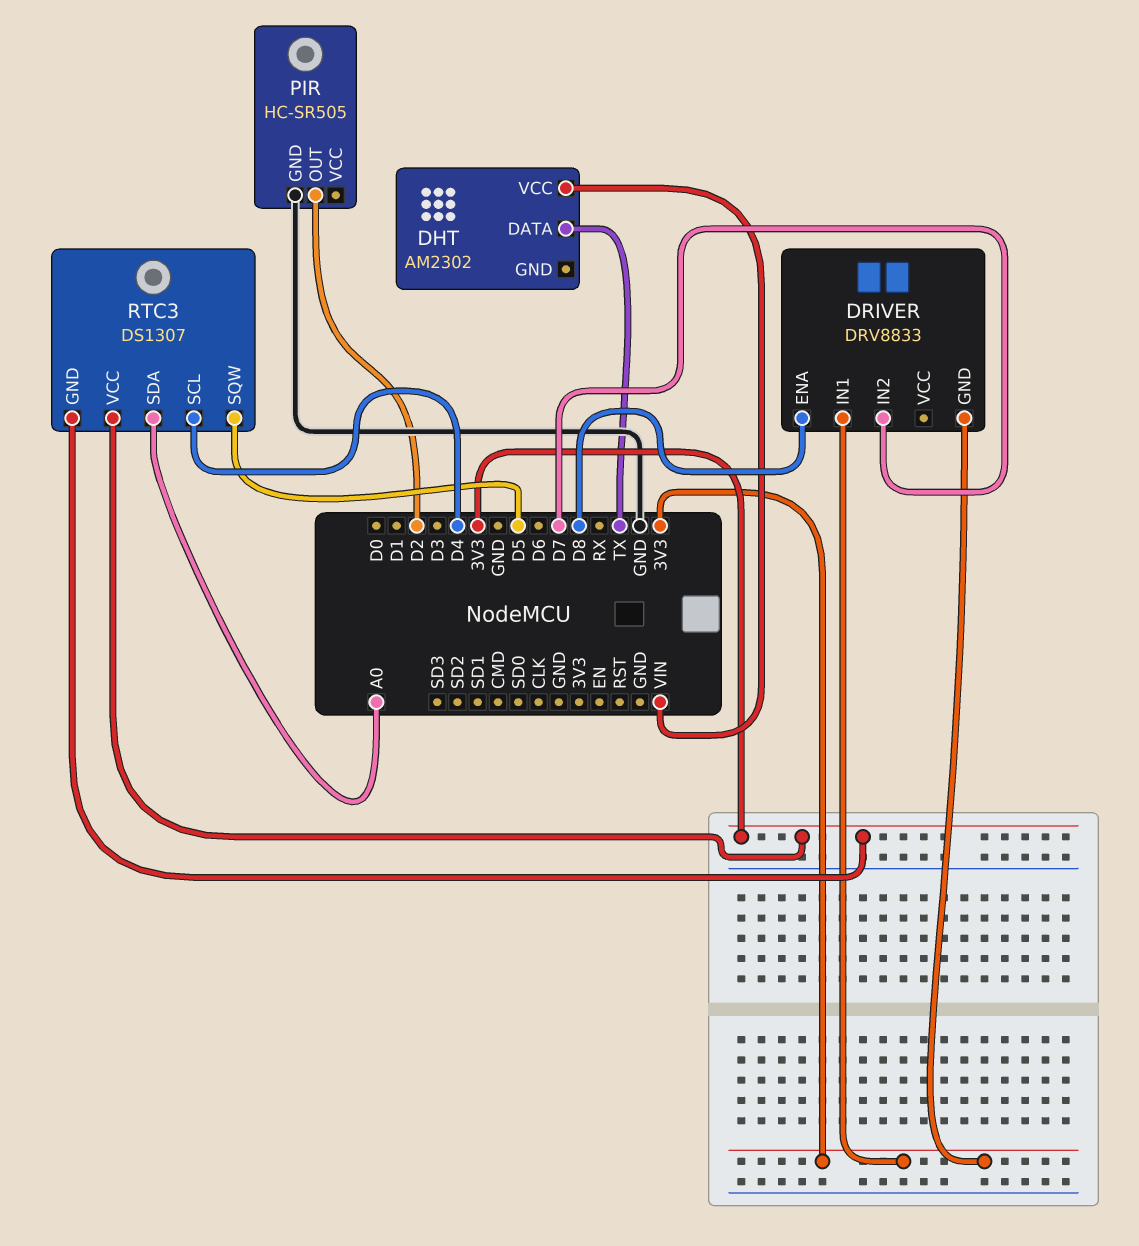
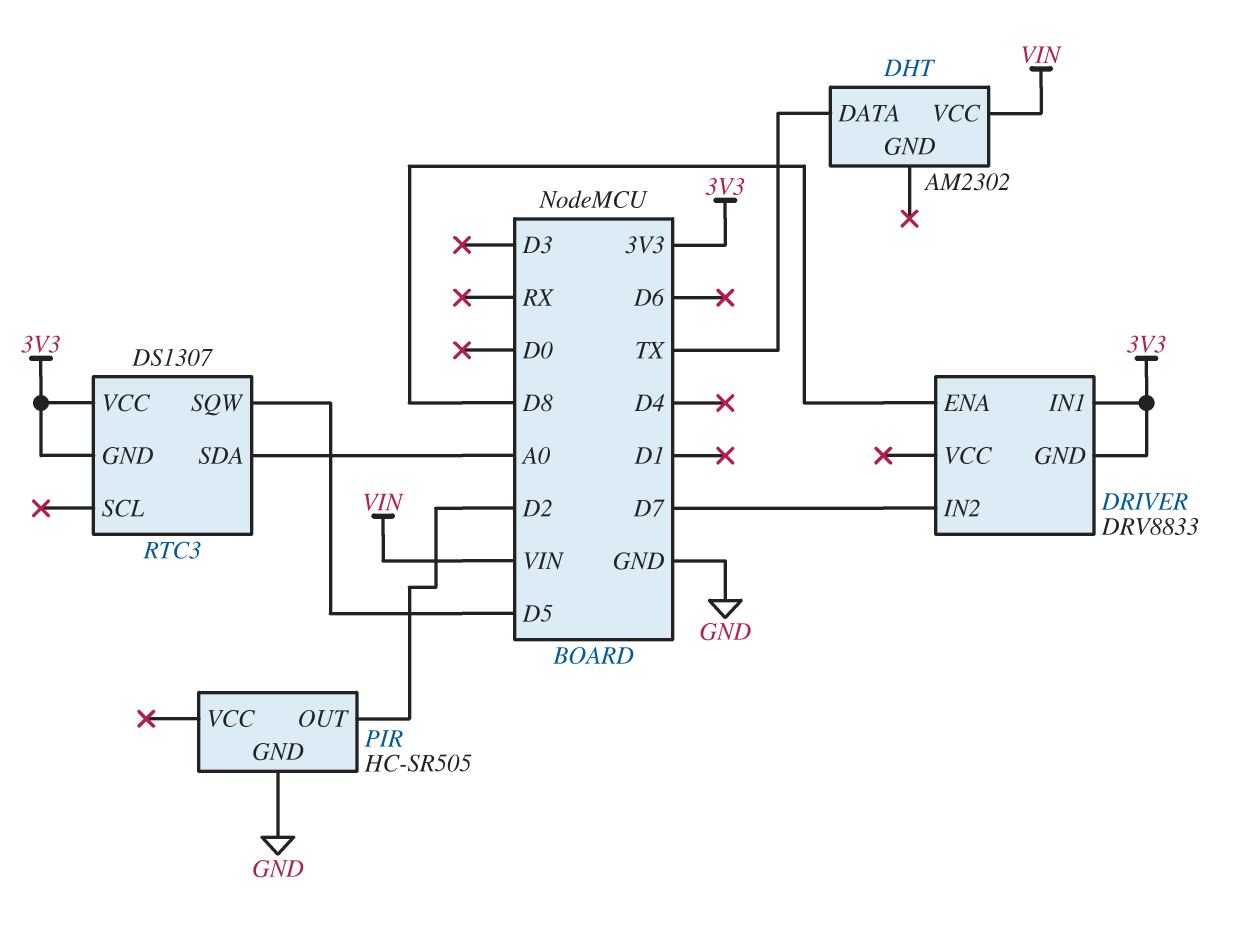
RTC3 pin SCL: D4 -> none

